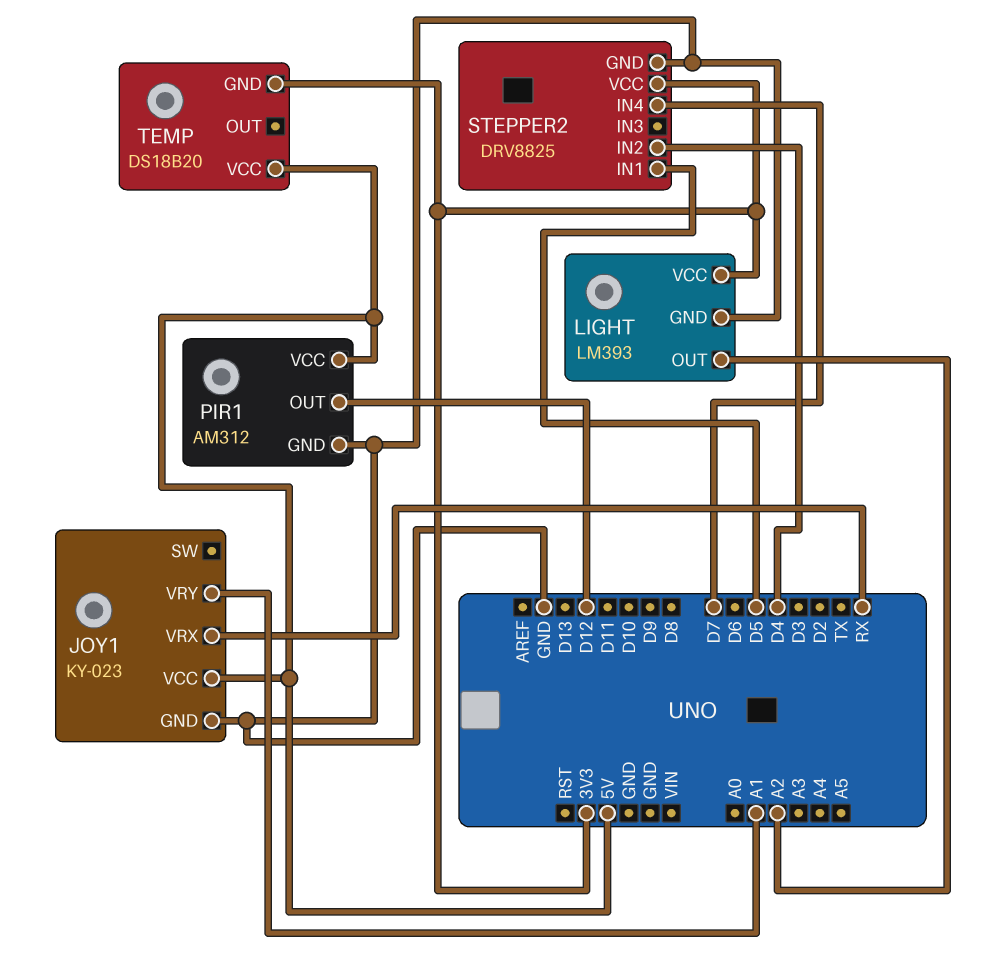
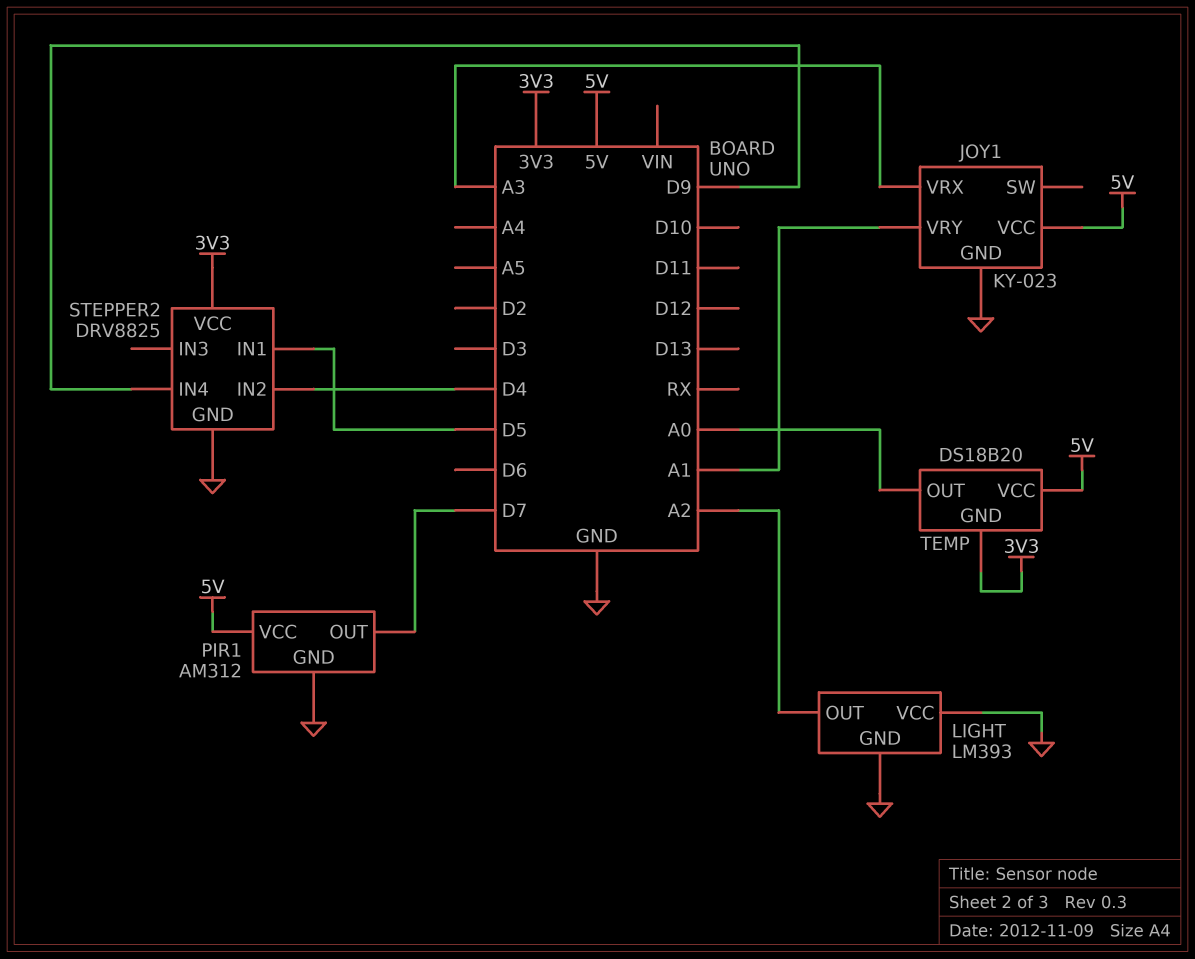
JOY1 pin VRX: RX -> A3
LIGHT pin VCC: 3V3 -> GND
PIR1 pin OUT: D12 -> D7
STEPPER2 pin IN4: D7 -> D9
TEMP pin OUT: none -> A0

